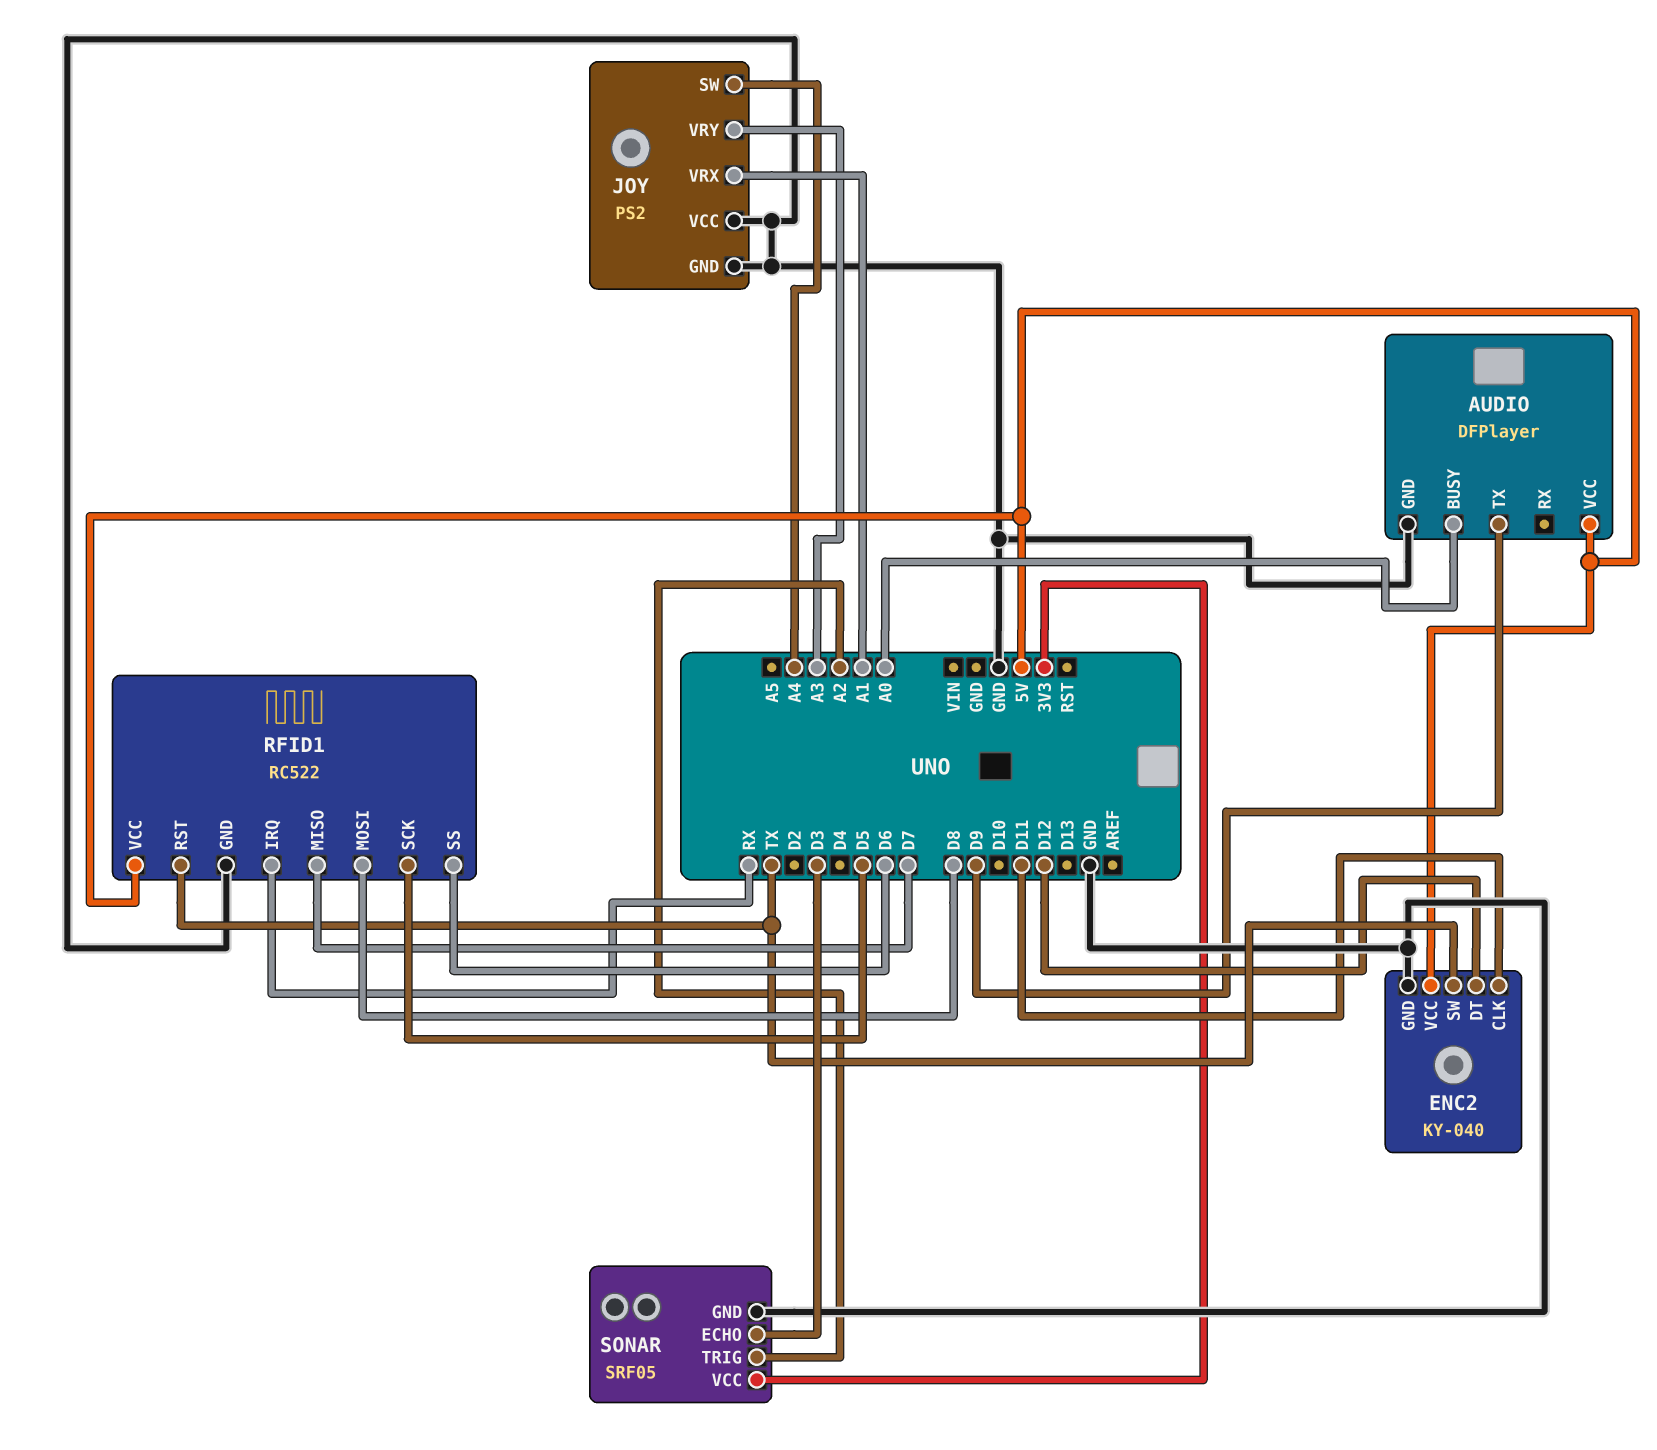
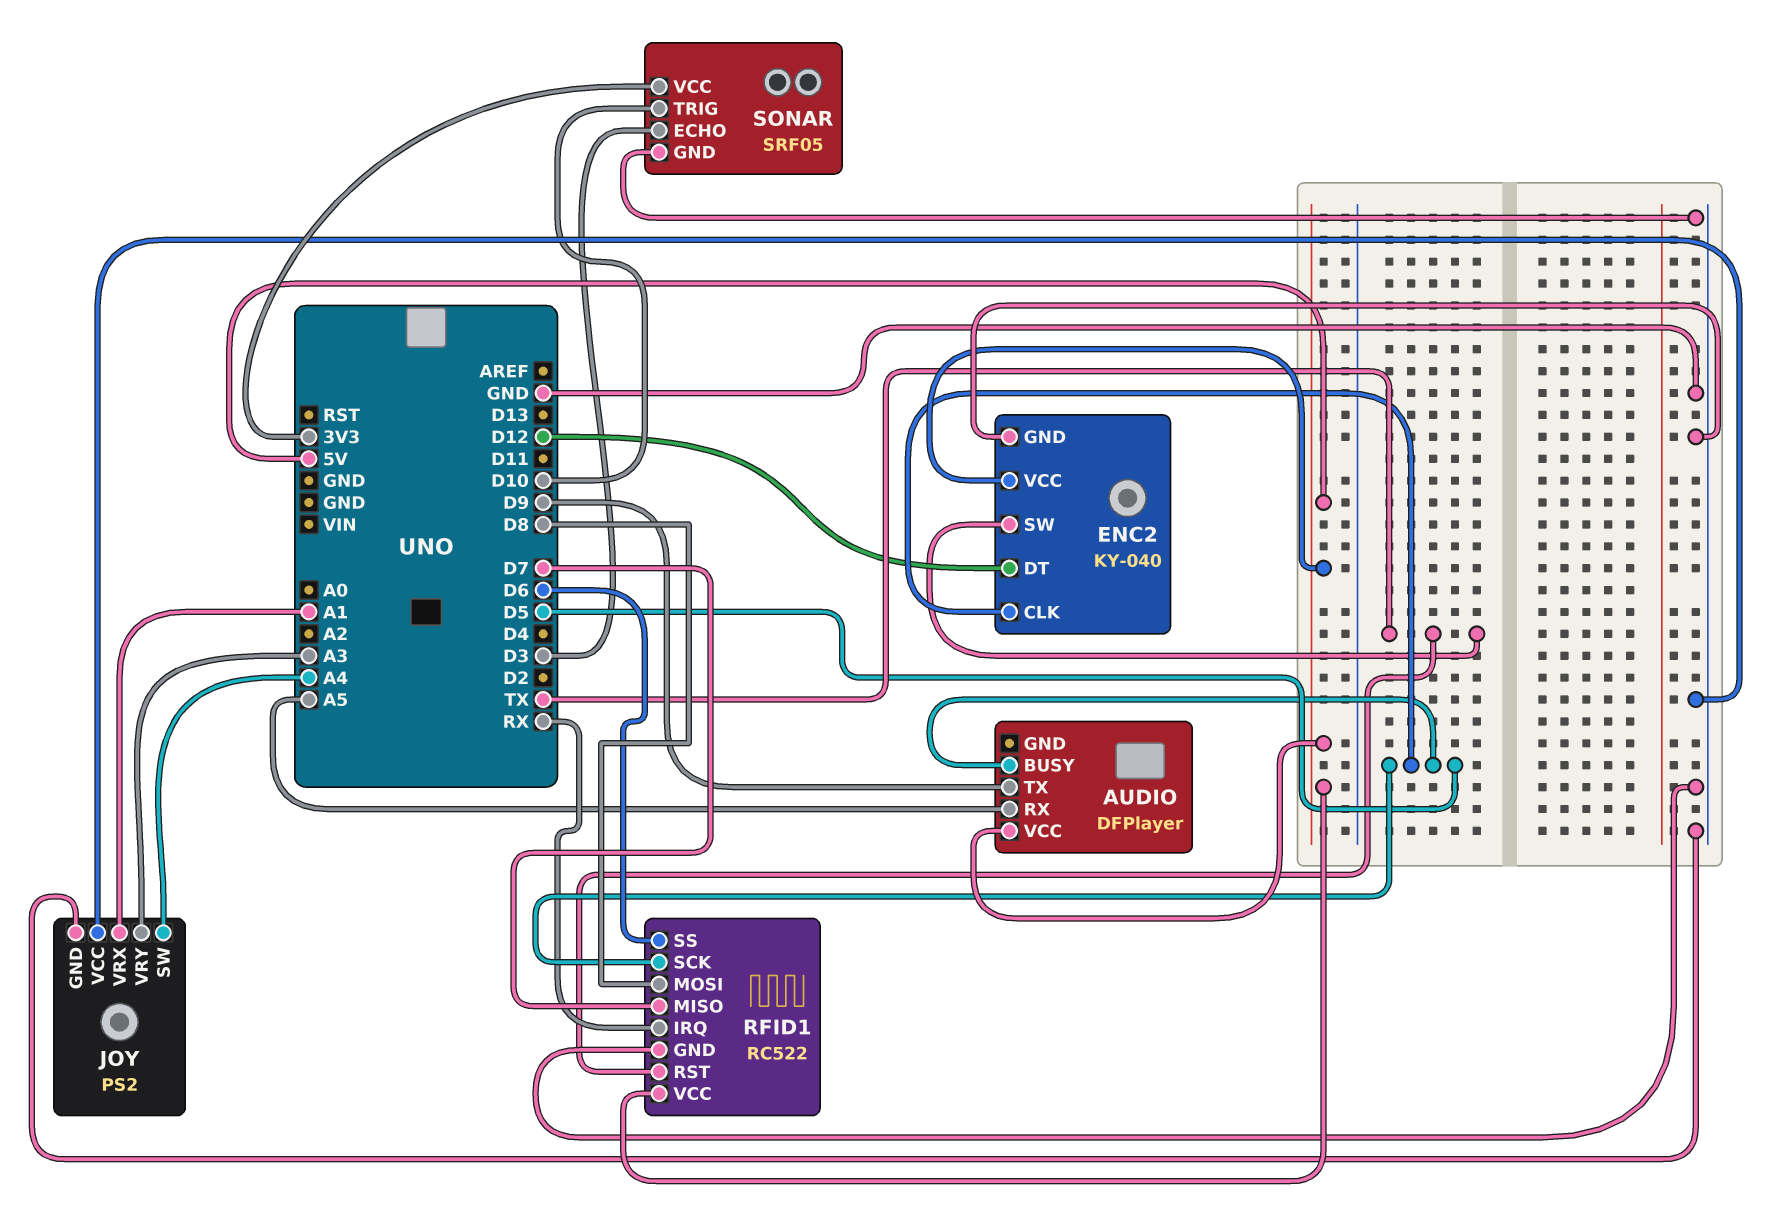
AUDIO pin BUSY: A0 -> D5
AUDIO pin GND: GND -> none
AUDIO pin RX: none -> A5
ENC2 pin CLK: D11 -> D5
SONAR pin TRIG: A2 -> D10

